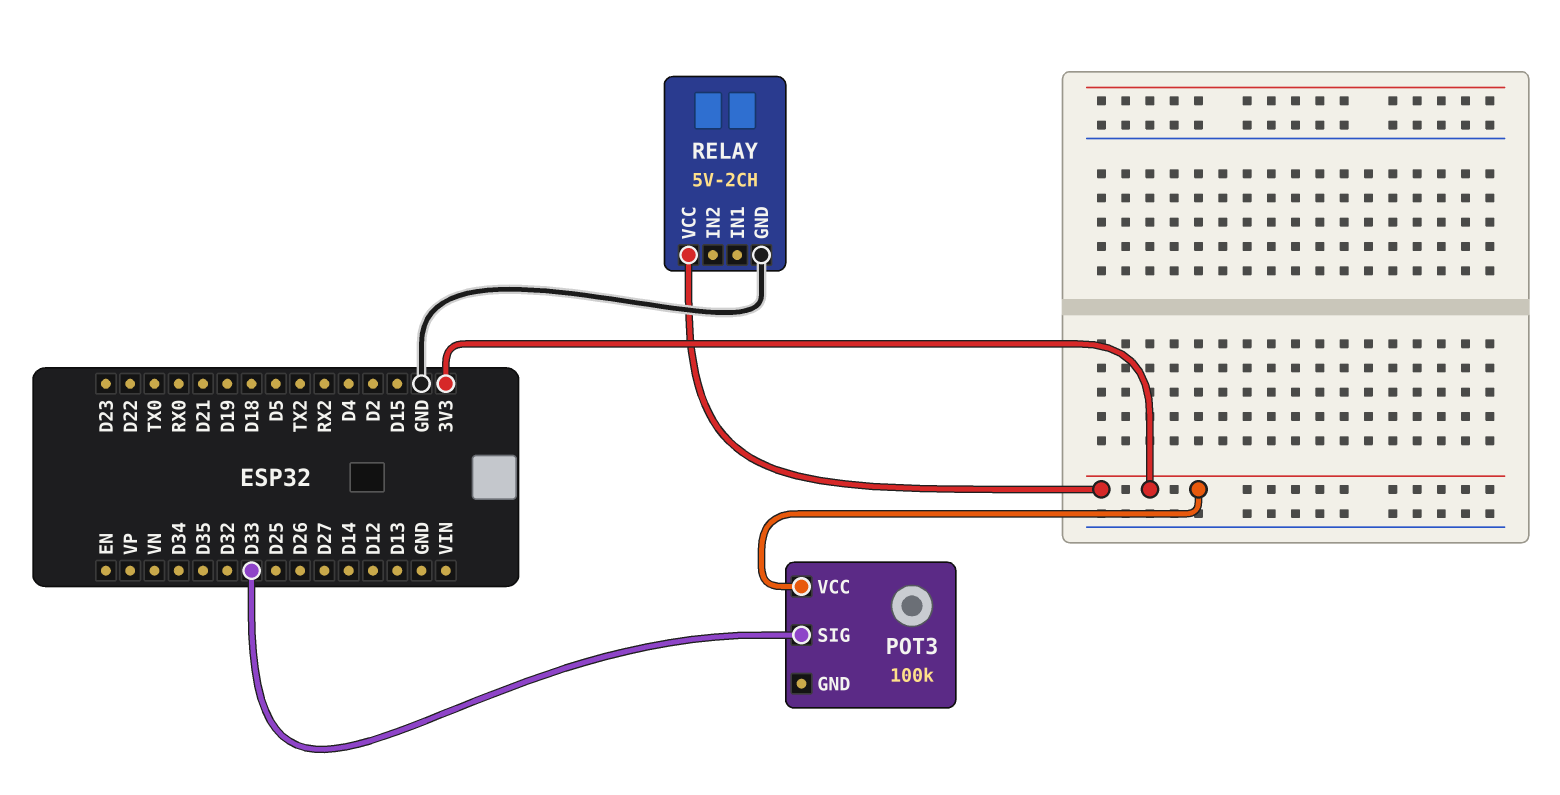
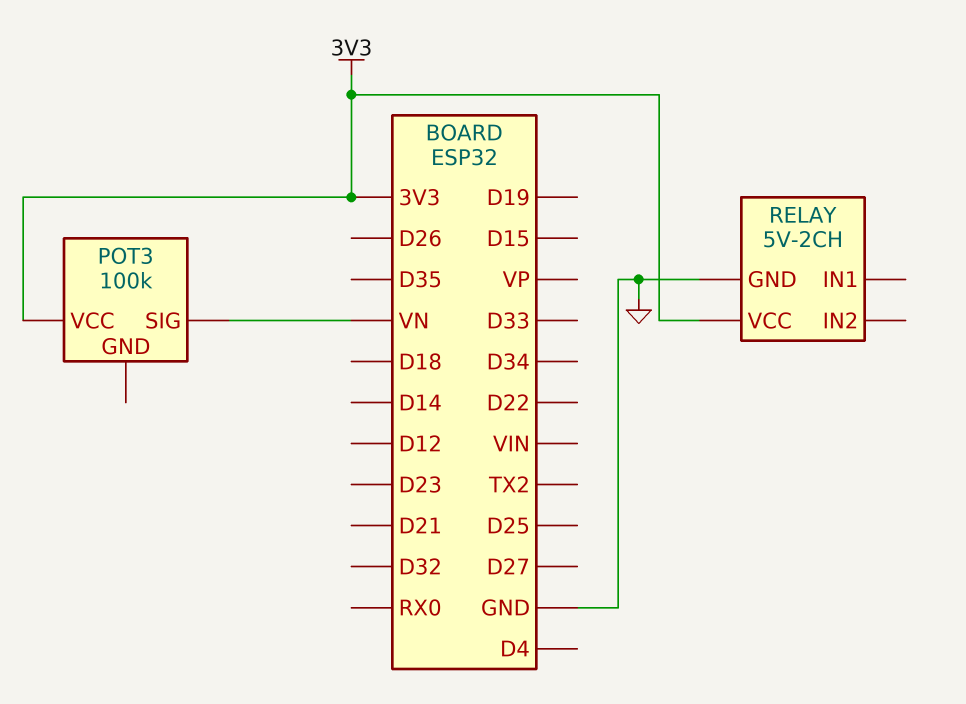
POT3 pin SIG: D33 -> VN

